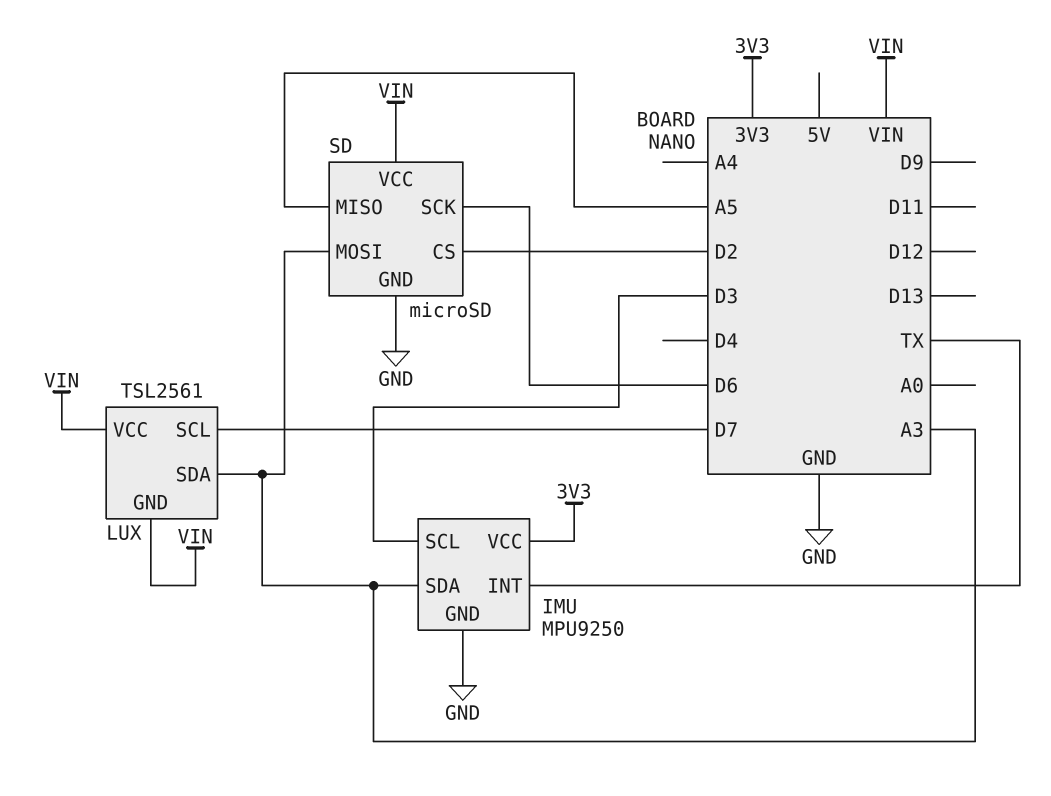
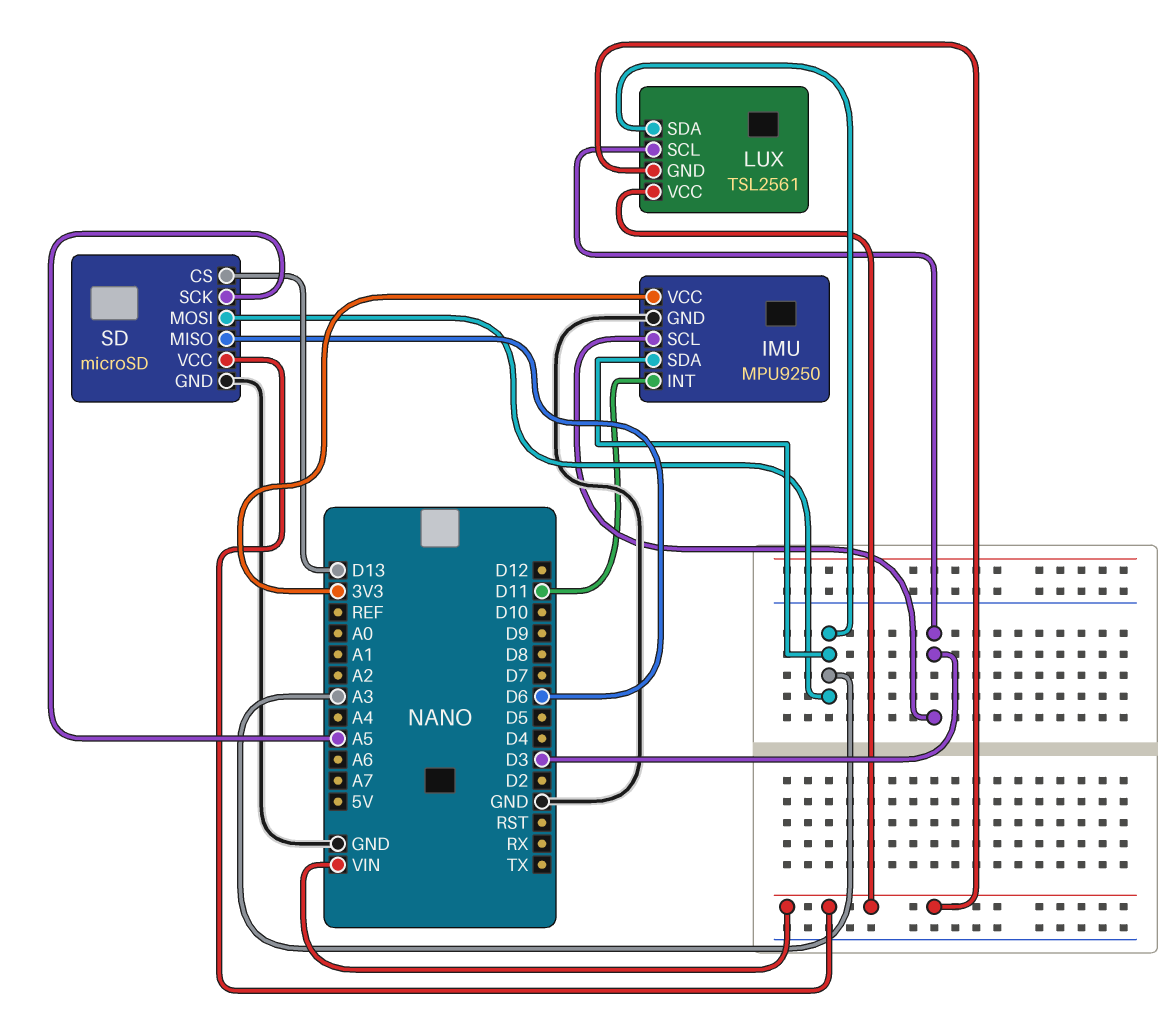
IMU pin INT: TX -> D11
LUX pin SCL: D7 -> D3
SD pin CS: D2 -> D13
SD pin MISO: A5 -> D6
SD pin SCK: D6 -> A5

